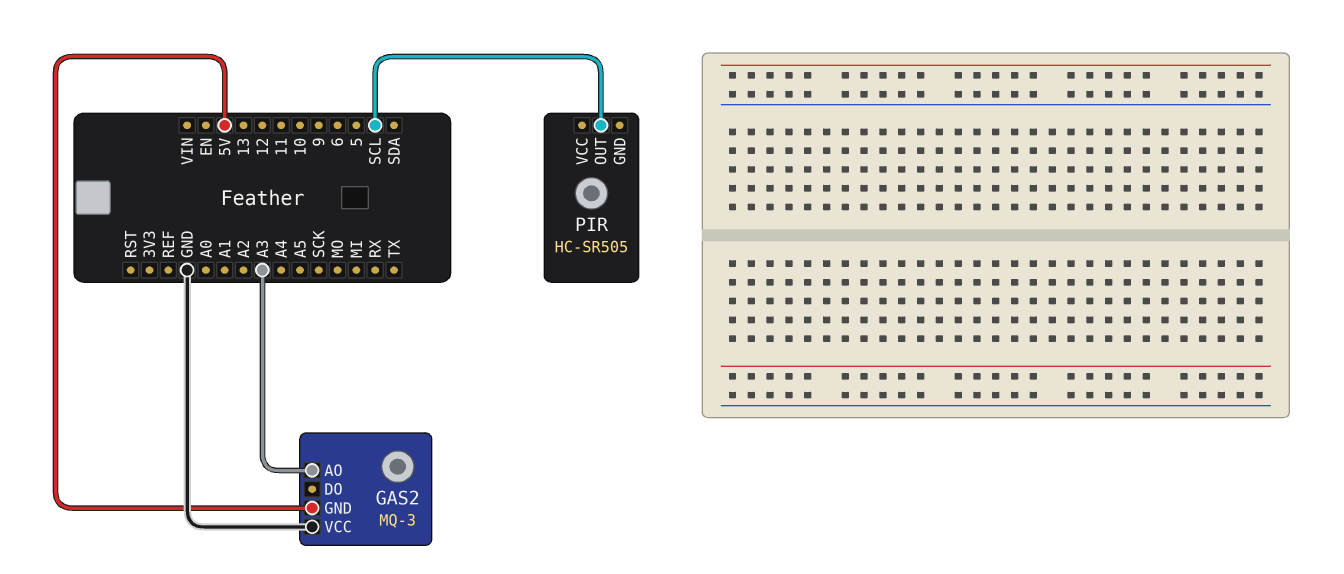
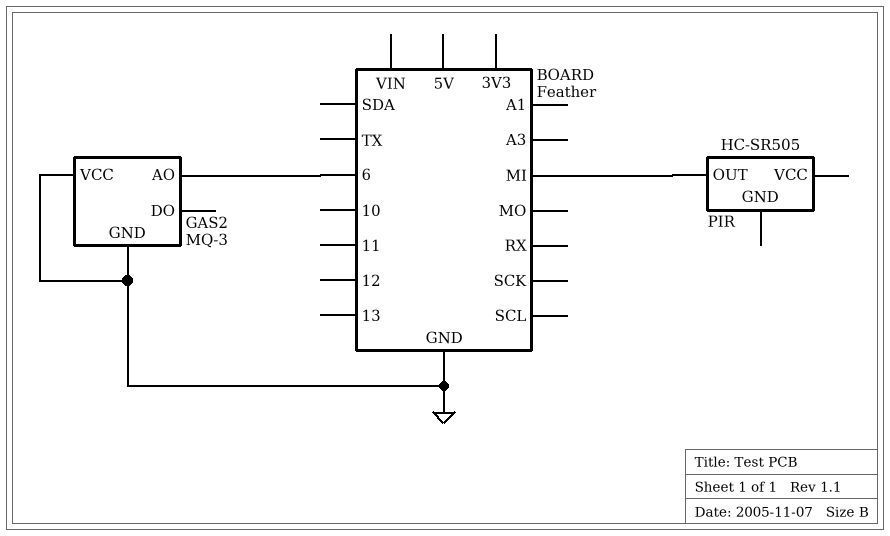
GAS2 pin AO: A3 -> 6
GAS2 pin GND: 5V -> GND
PIR pin OUT: SCL -> MI

